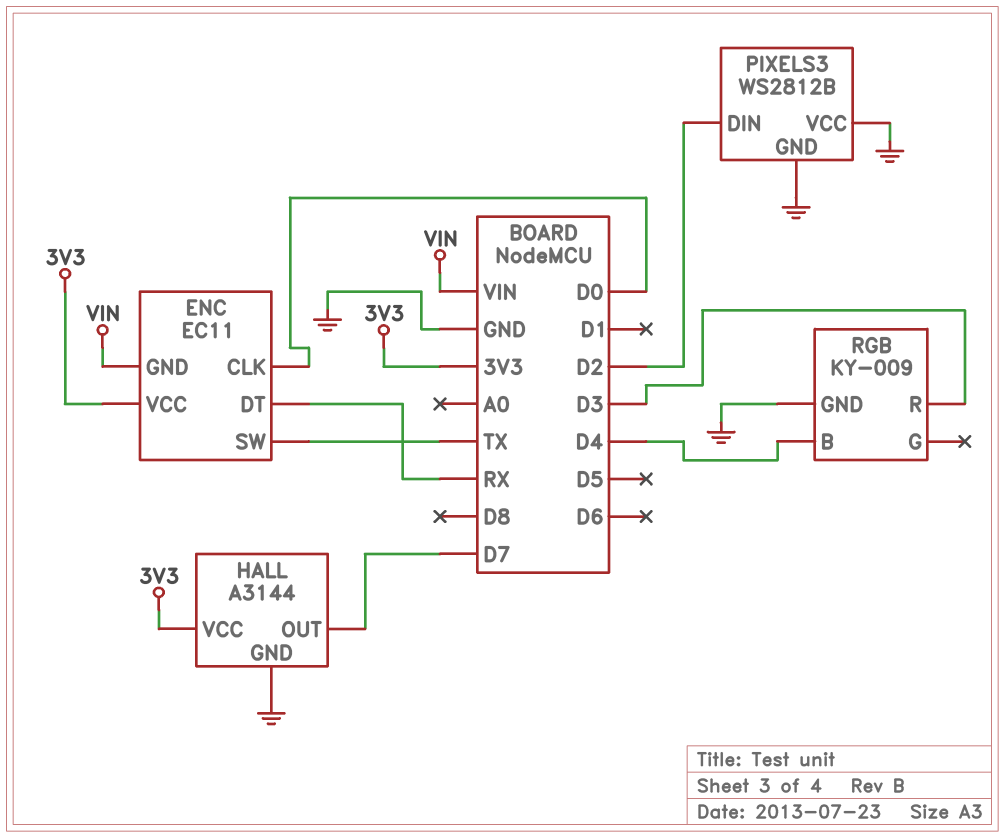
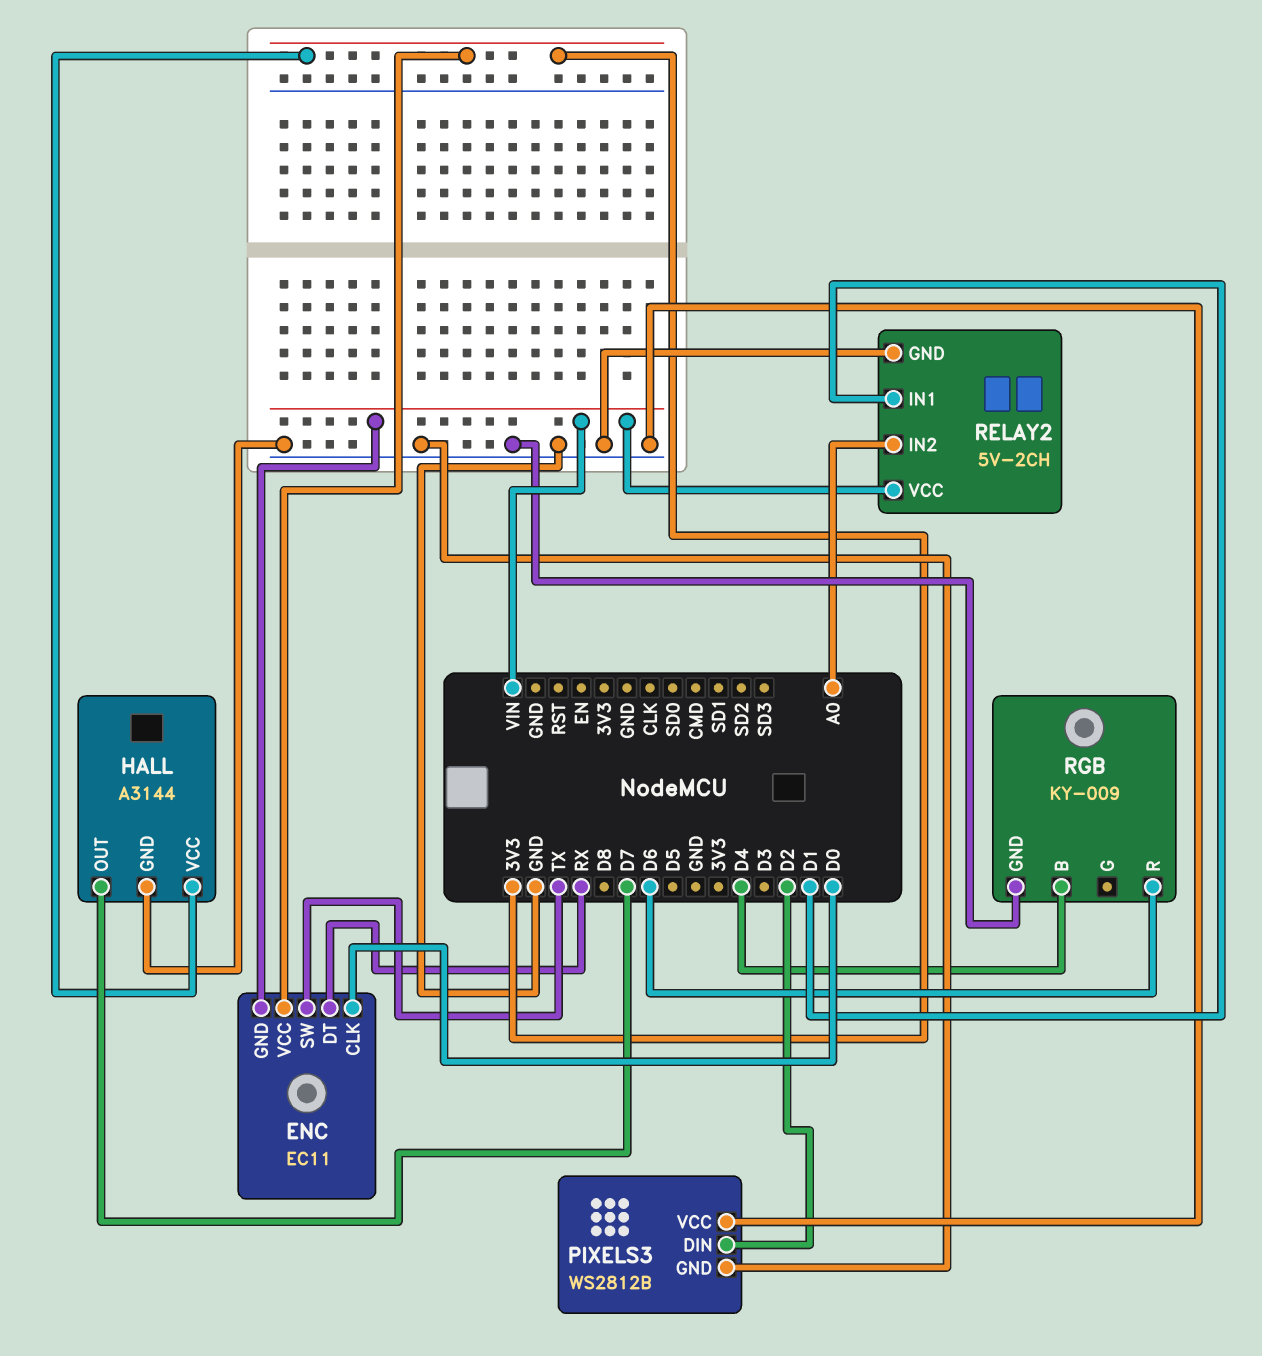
RELAY2: none -> 5V-2CH
RELAY2 pin GND: none -> GND
RELAY2 pin IN1: none -> D1
RELAY2 pin IN2: none -> A0
RELAY2 pin VCC: none -> VIN
RGB pin R: D3 -> D6

